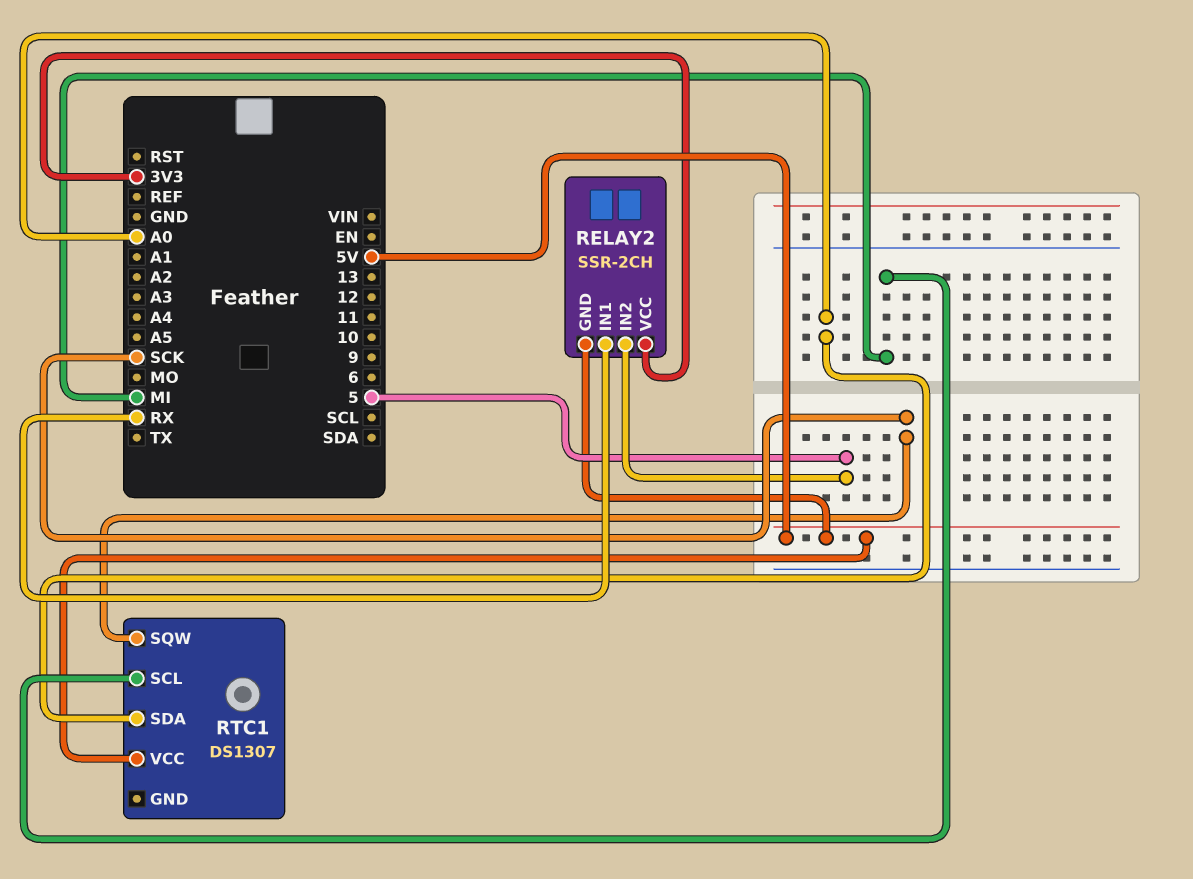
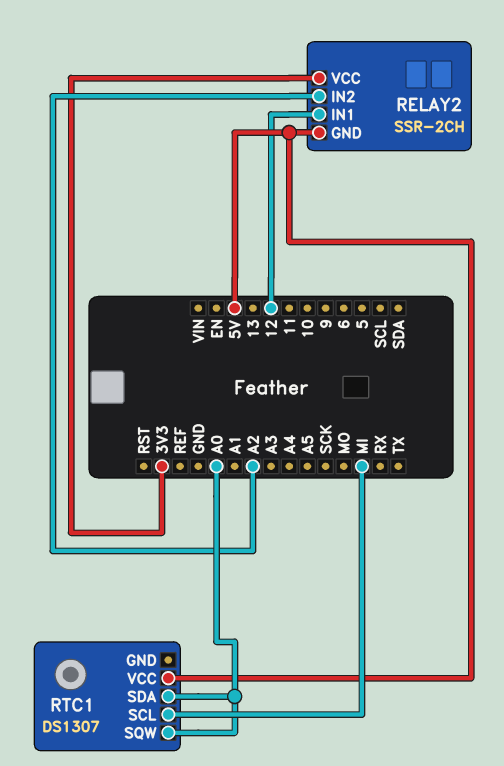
RELAY2 pin IN1: RX -> 12
RELAY2 pin IN2: 5 -> A2
RTC1 pin SQW: SCK -> A0

